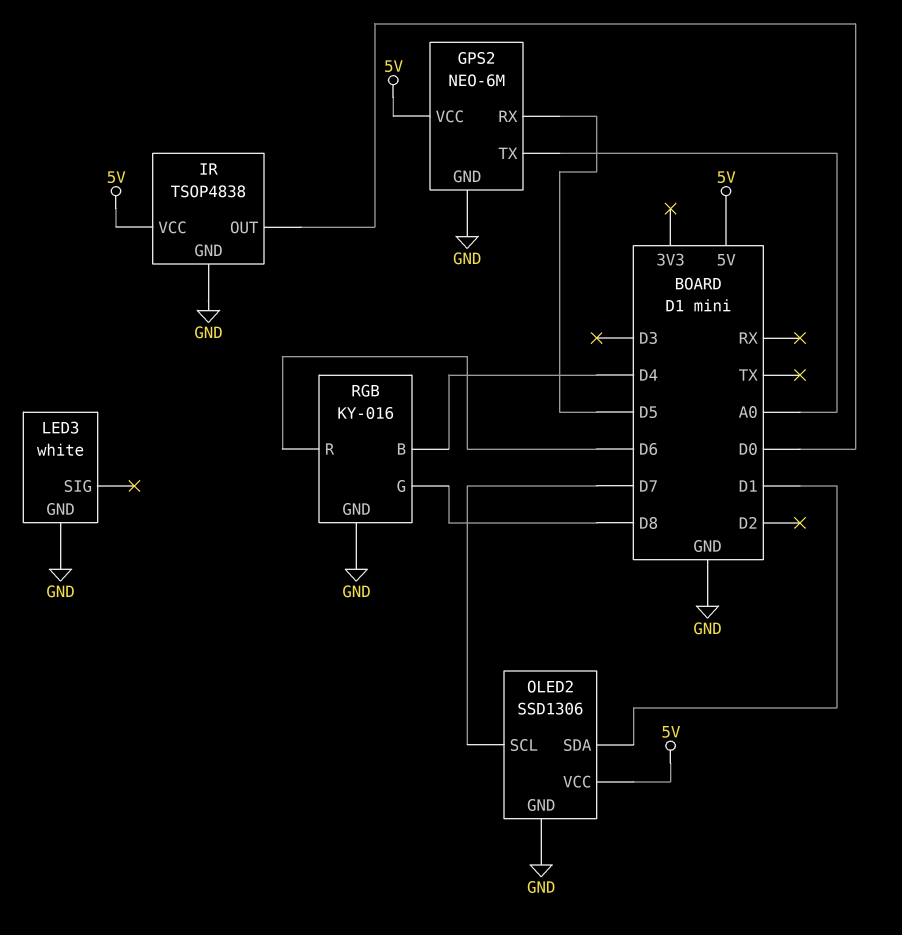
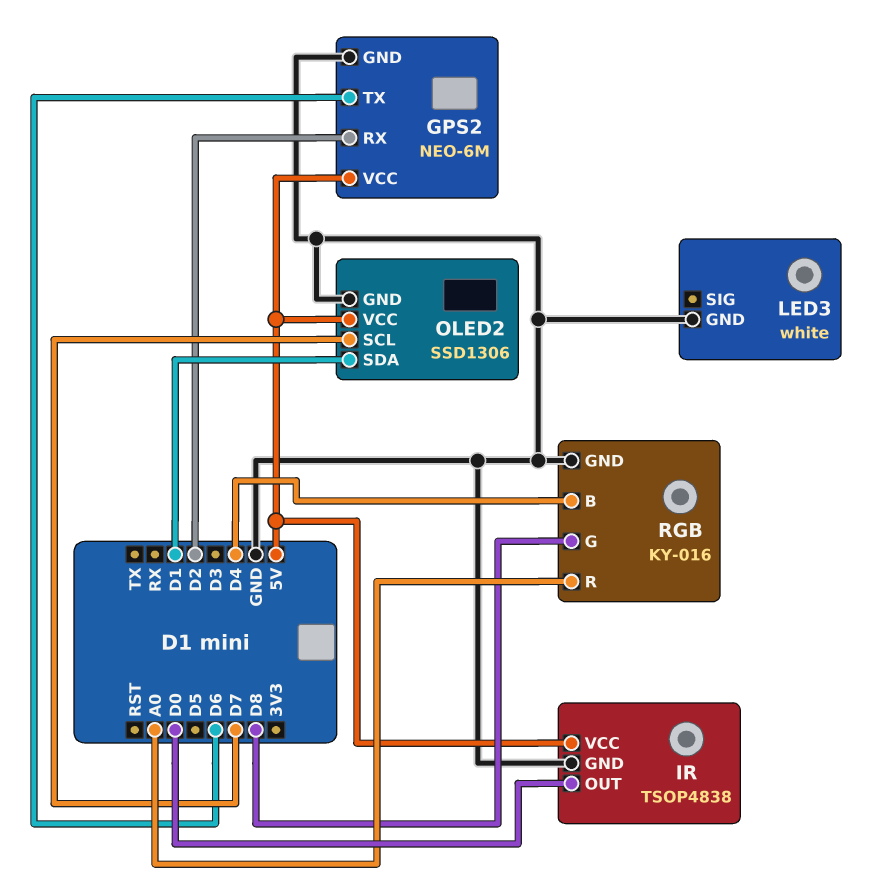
GPS2 pin RX: D5 -> D2
GPS2 pin TX: A0 -> D6
RGB pin R: D6 -> A0

